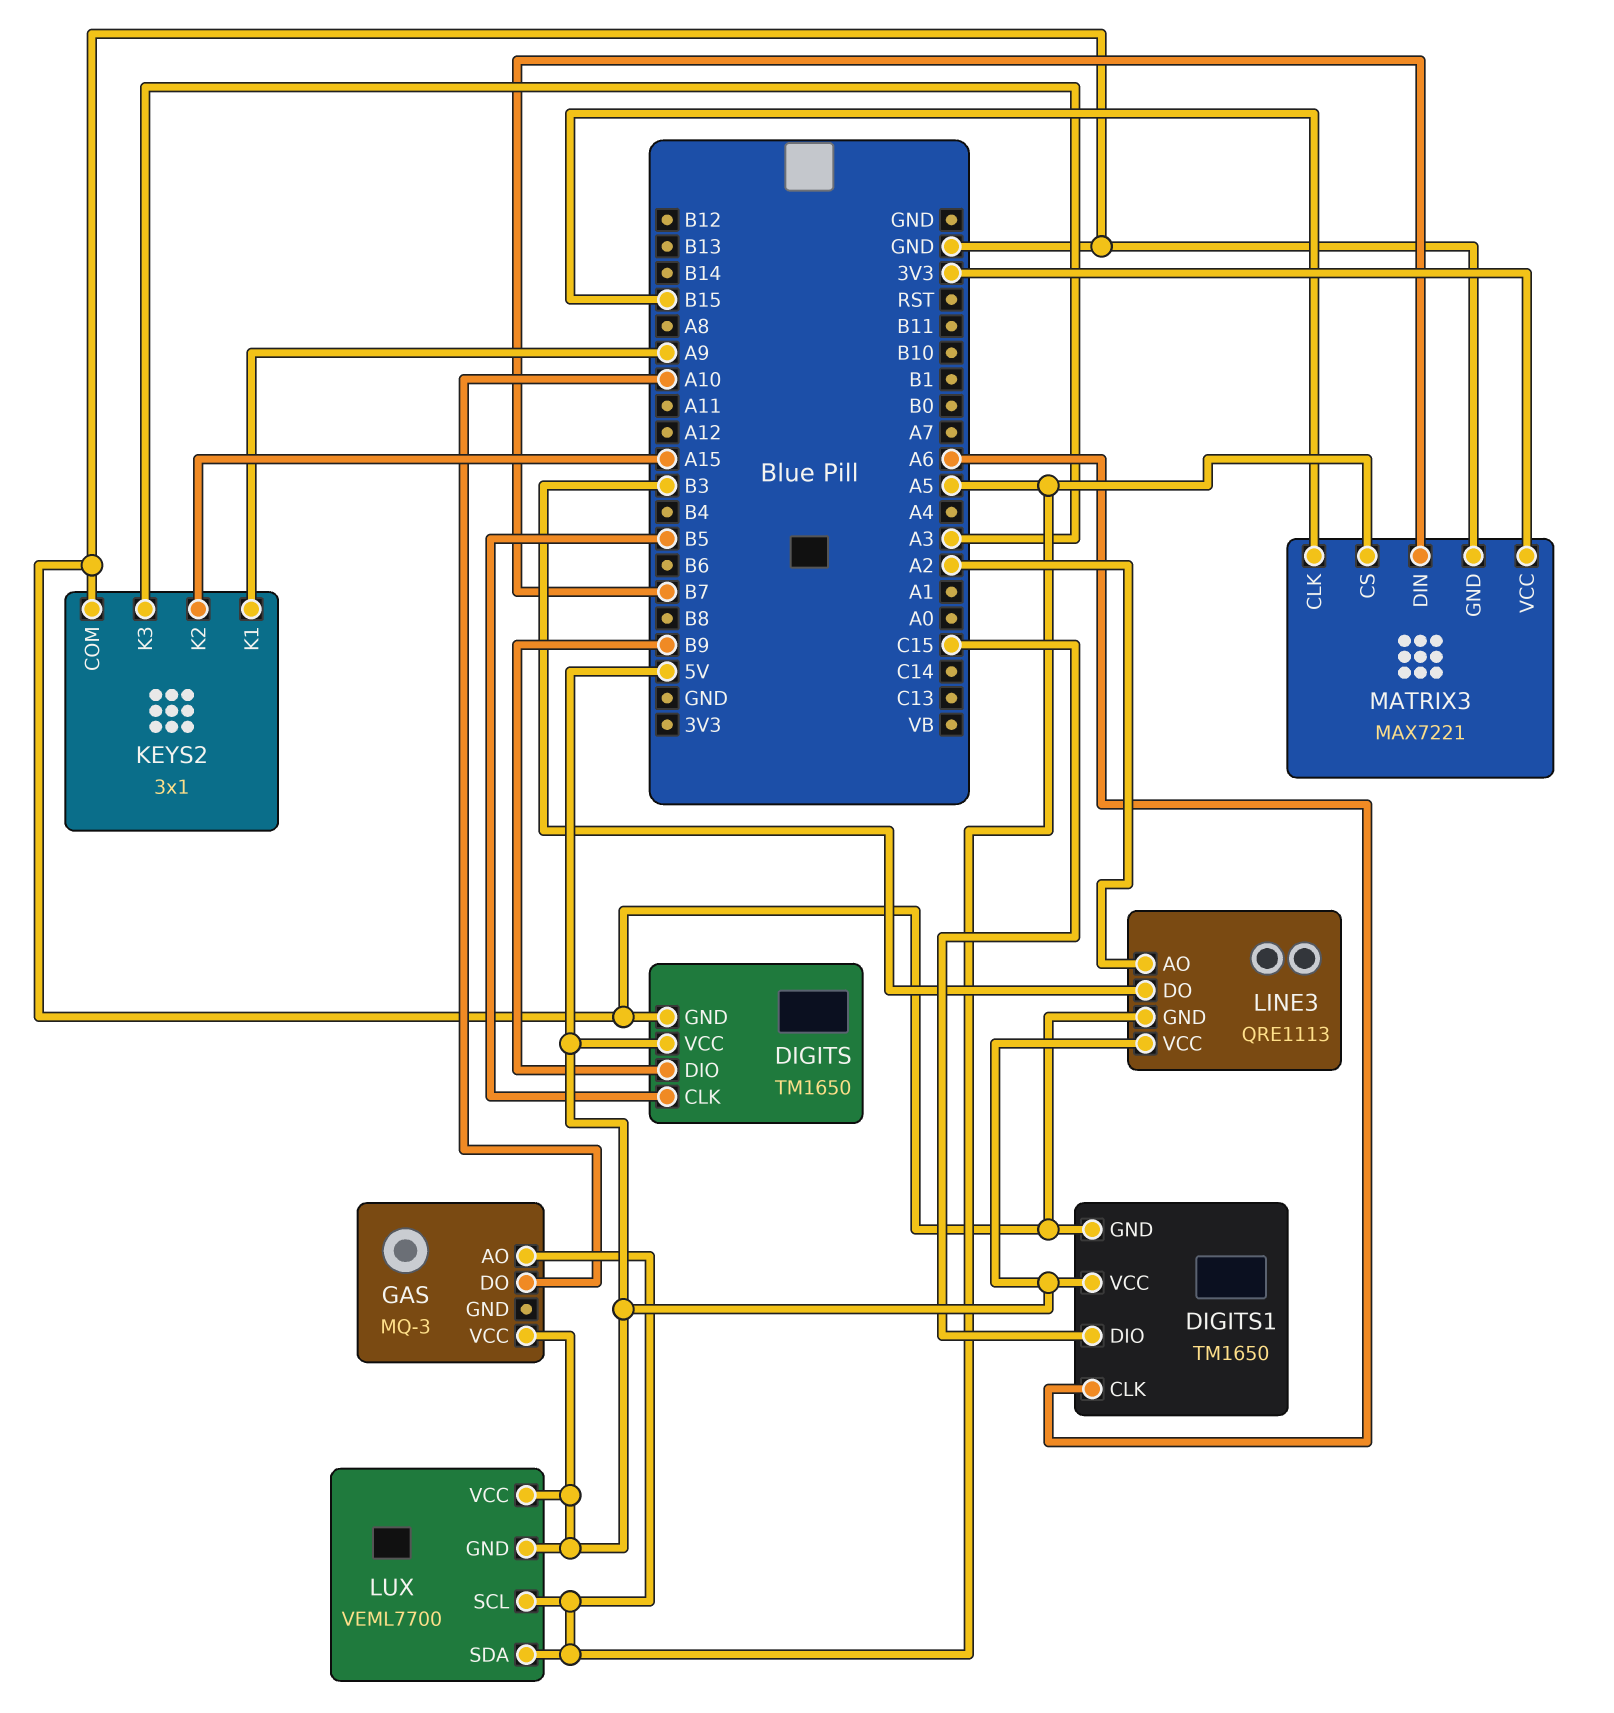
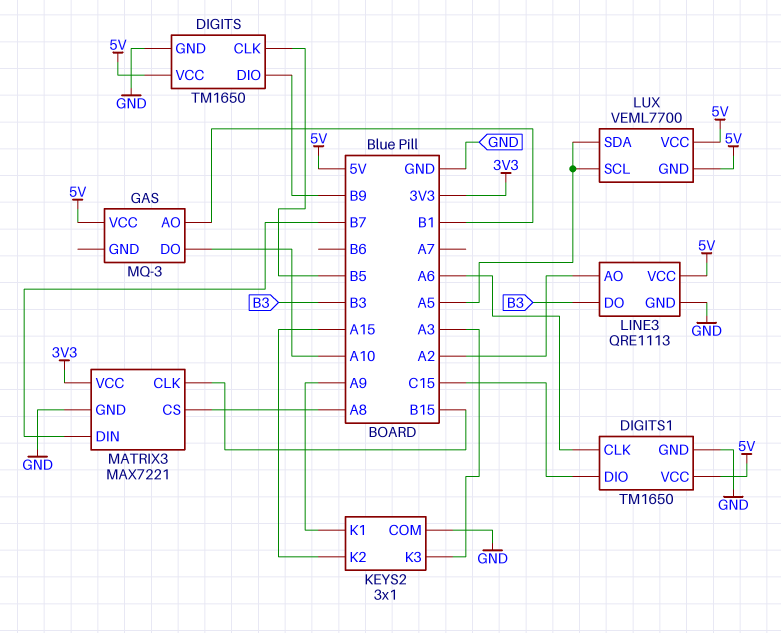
GAS pin AO: A5 -> B1
MATRIX3 pin CS: A5 -> A8

